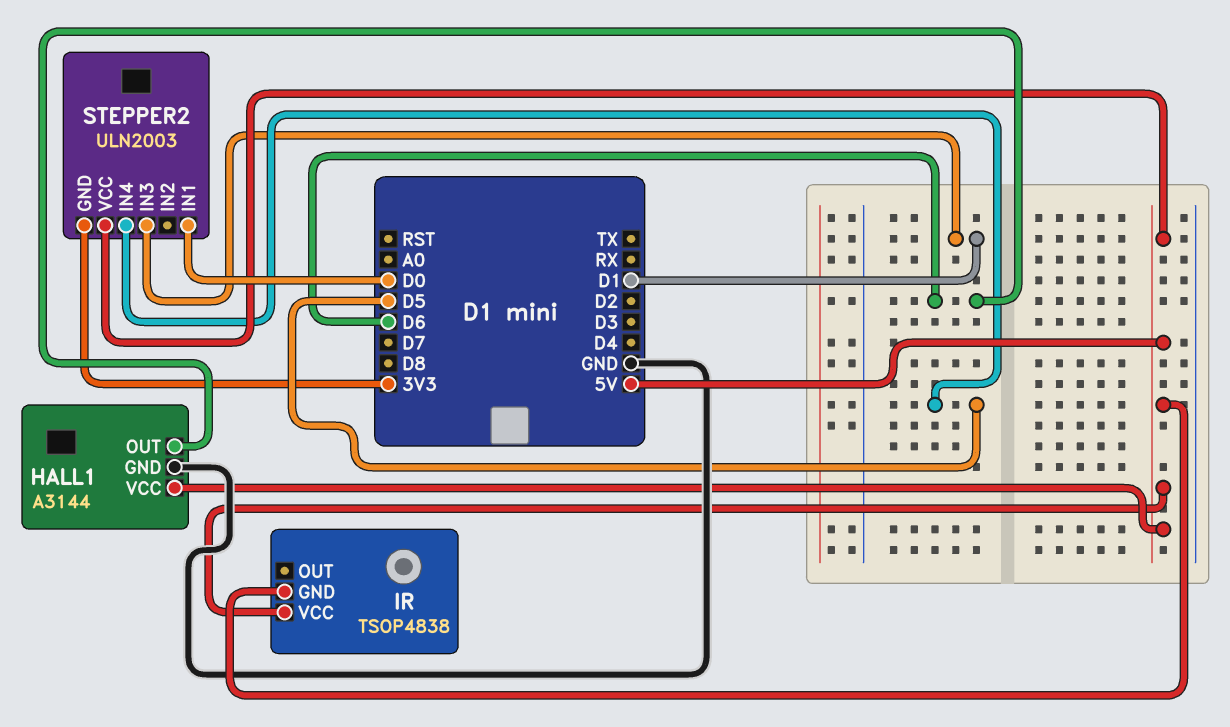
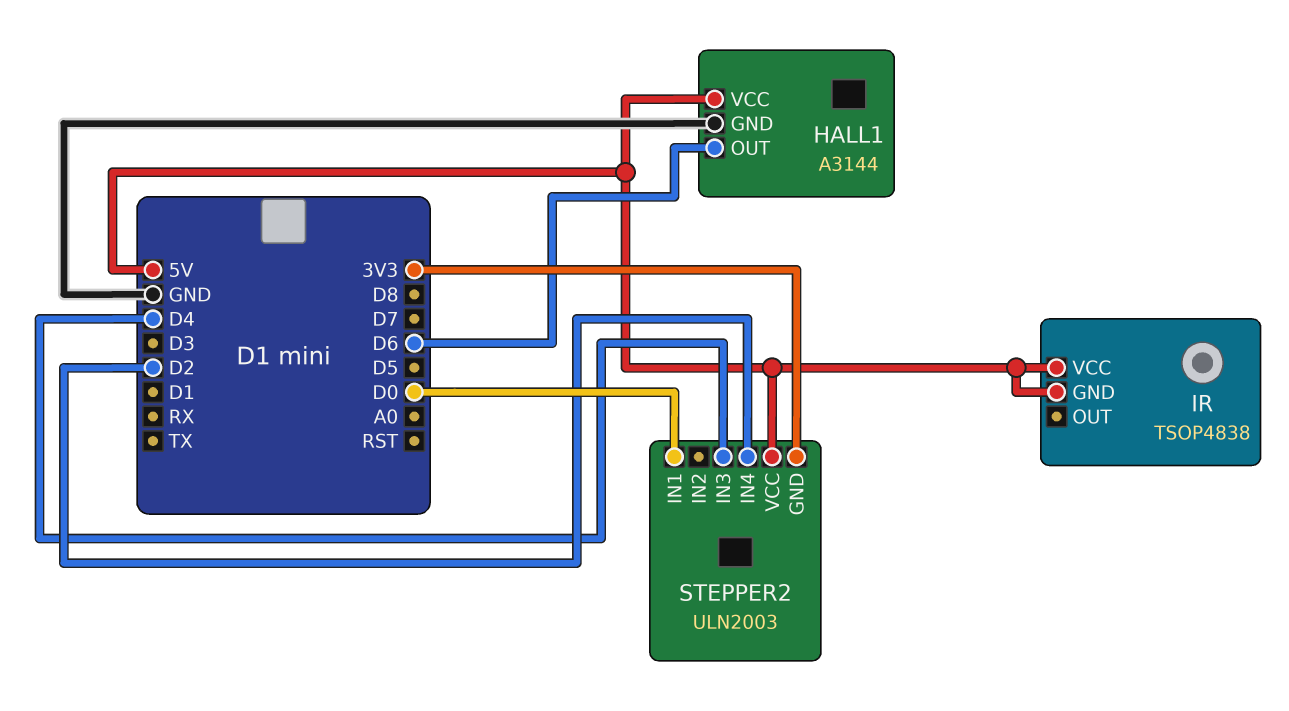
STEPPER2 pin IN3: D1 -> D4
STEPPER2 pin IN4: D5 -> D2

